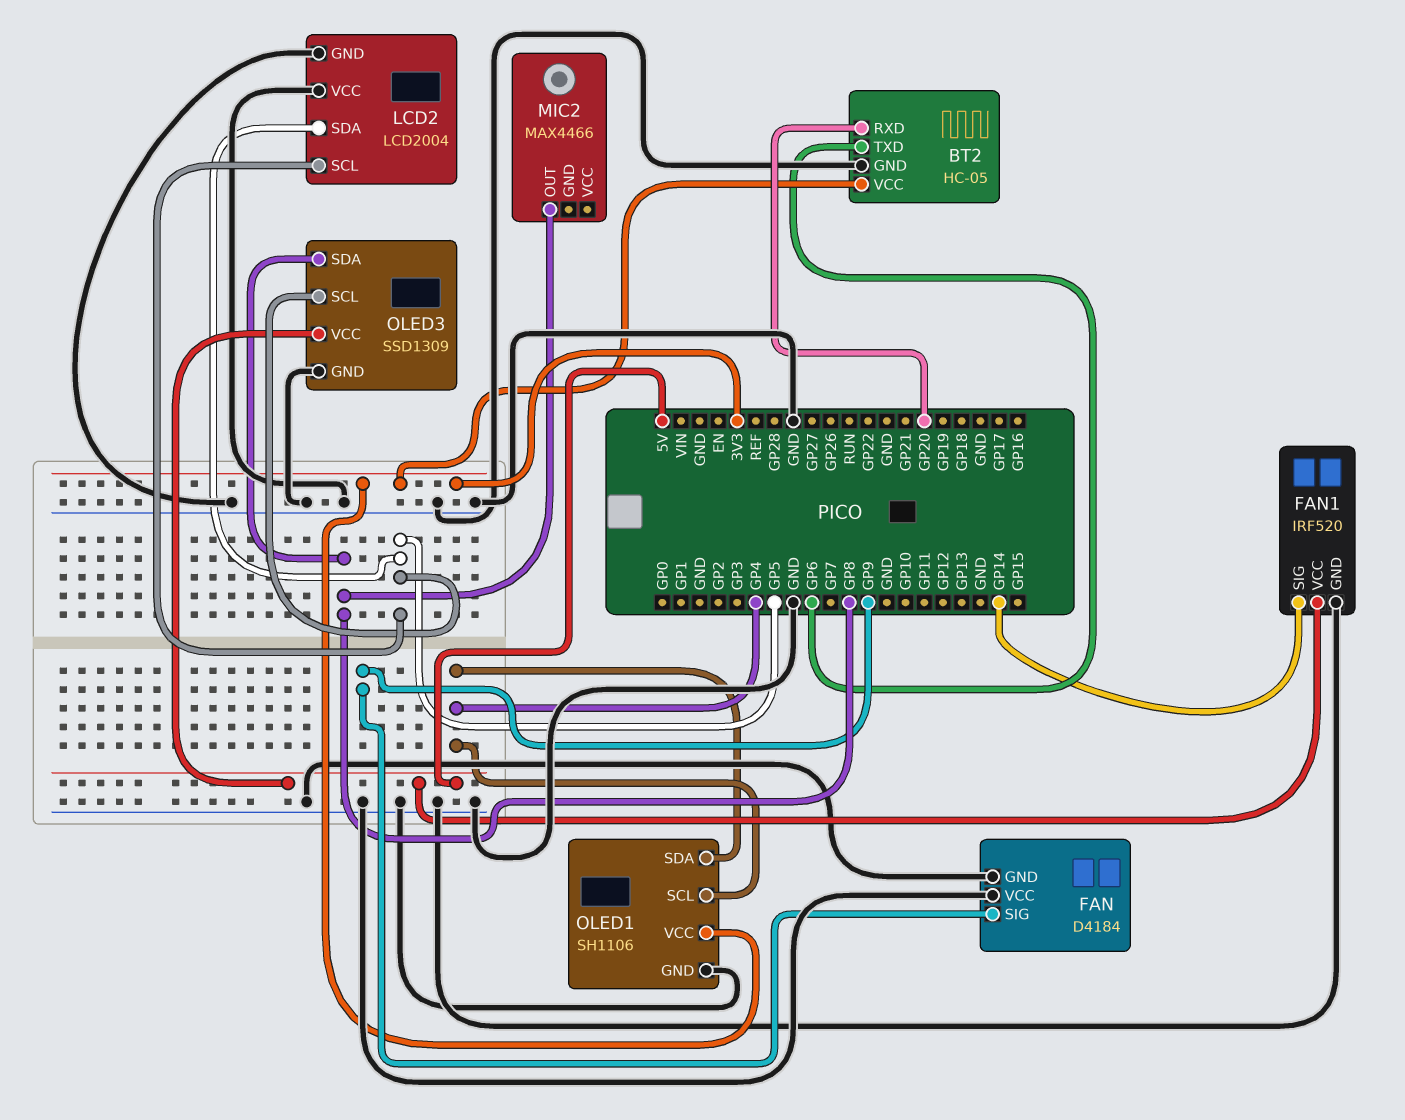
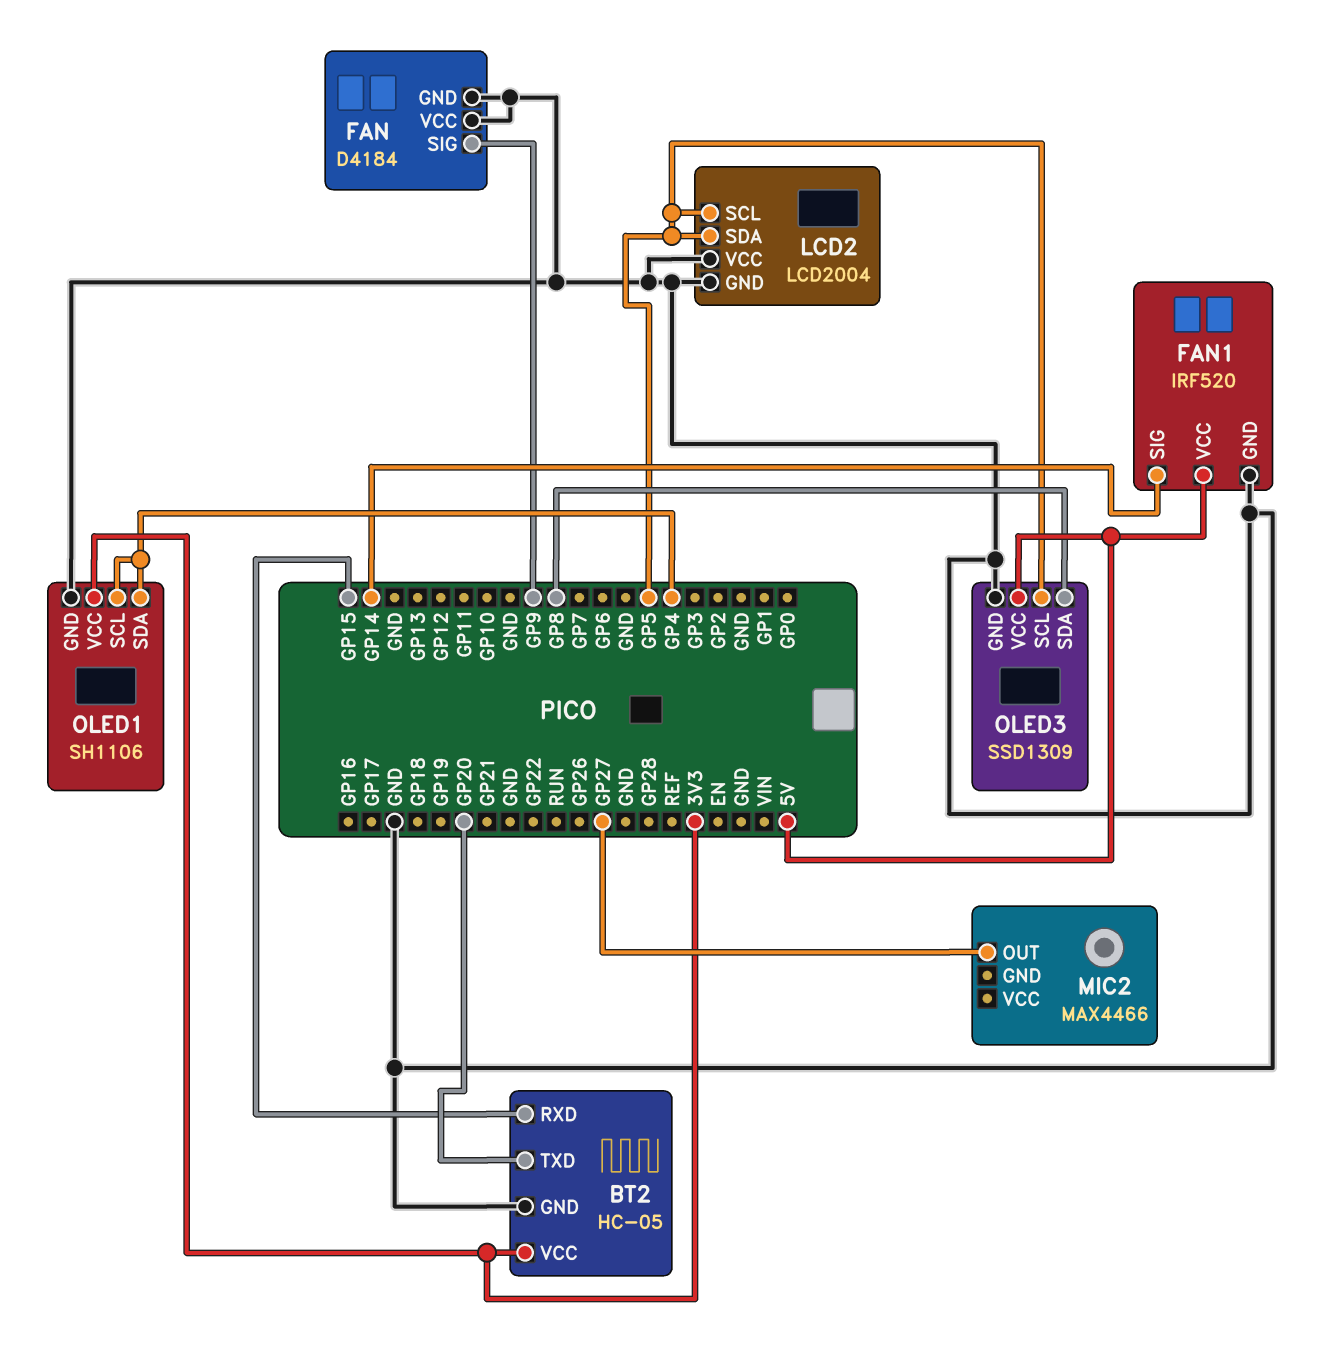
BT2 pin RXD: GP20 -> GP15
BT2 pin TXD: GP6 -> GP20
MIC2 pin OUT: GP8 -> GP27

